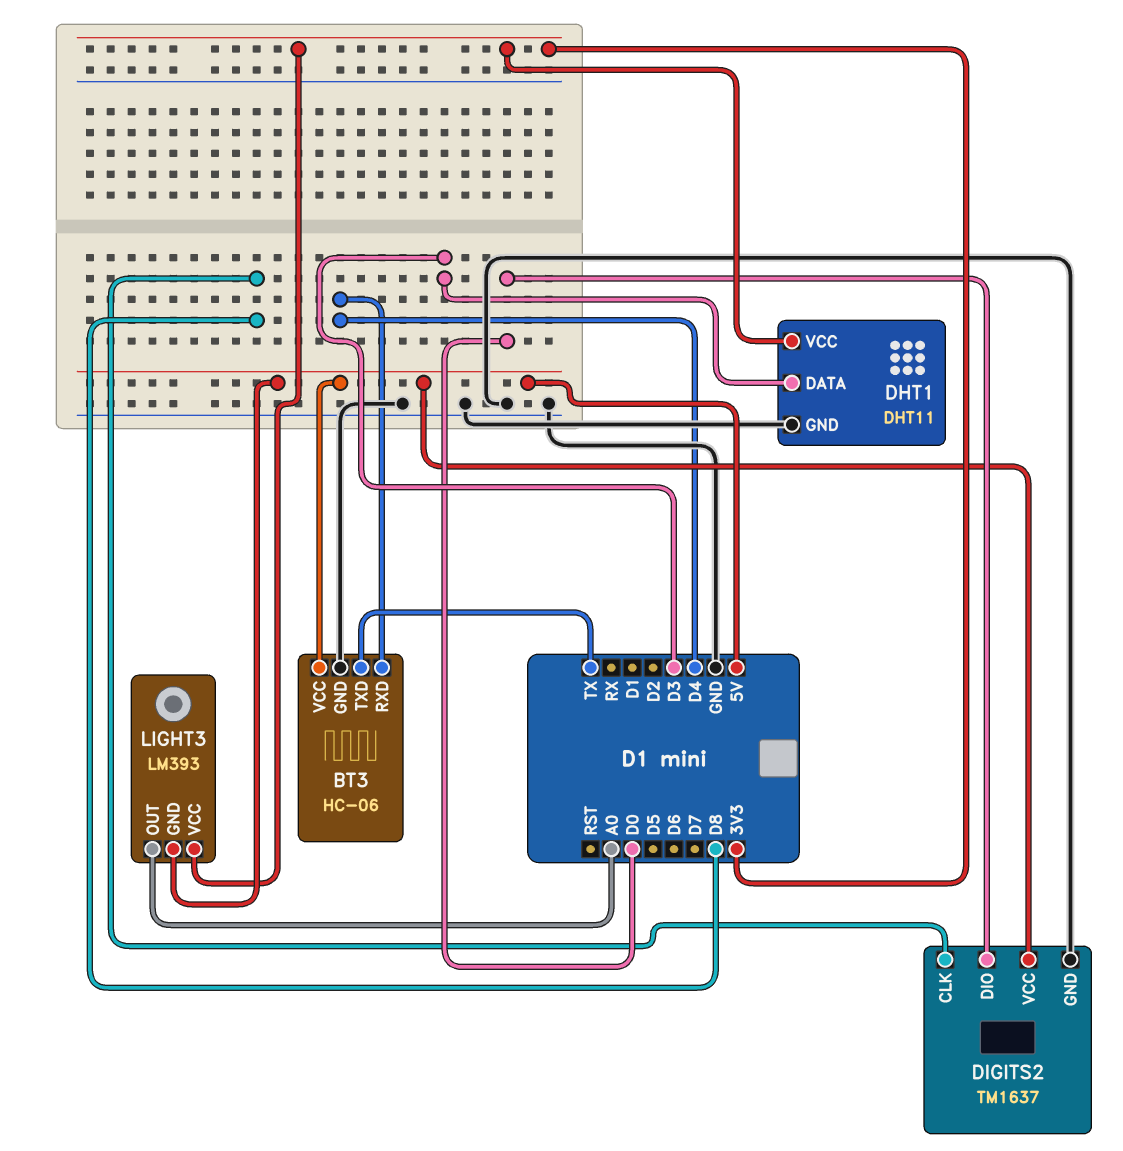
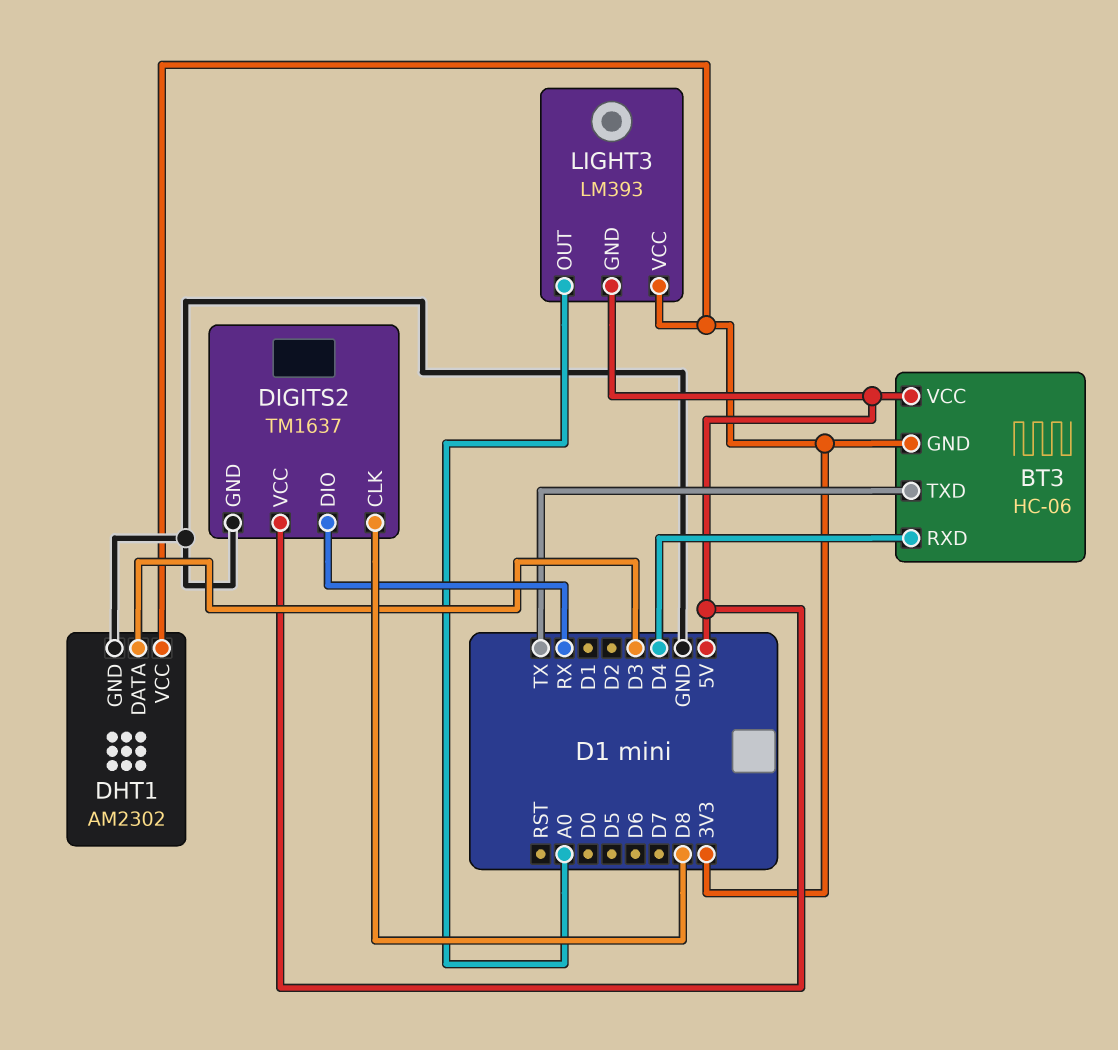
BT3 pin GND: GND -> 3V3
DHT1: DHT11 -> AM2302
DIGITS2 pin DIO: D0 -> RX

